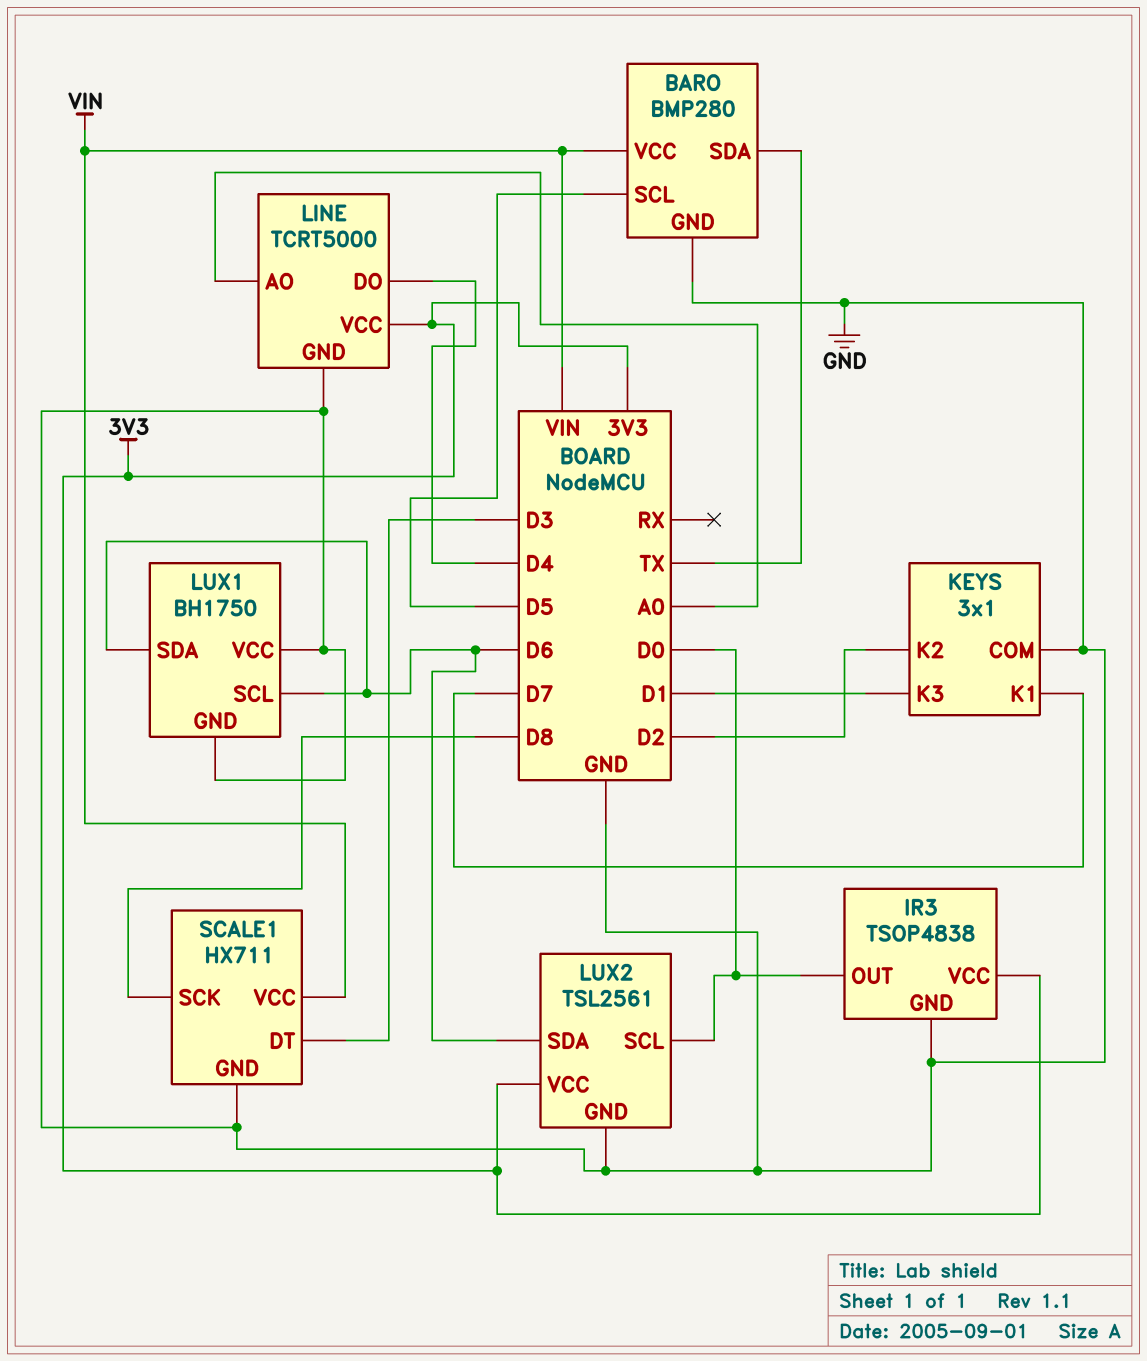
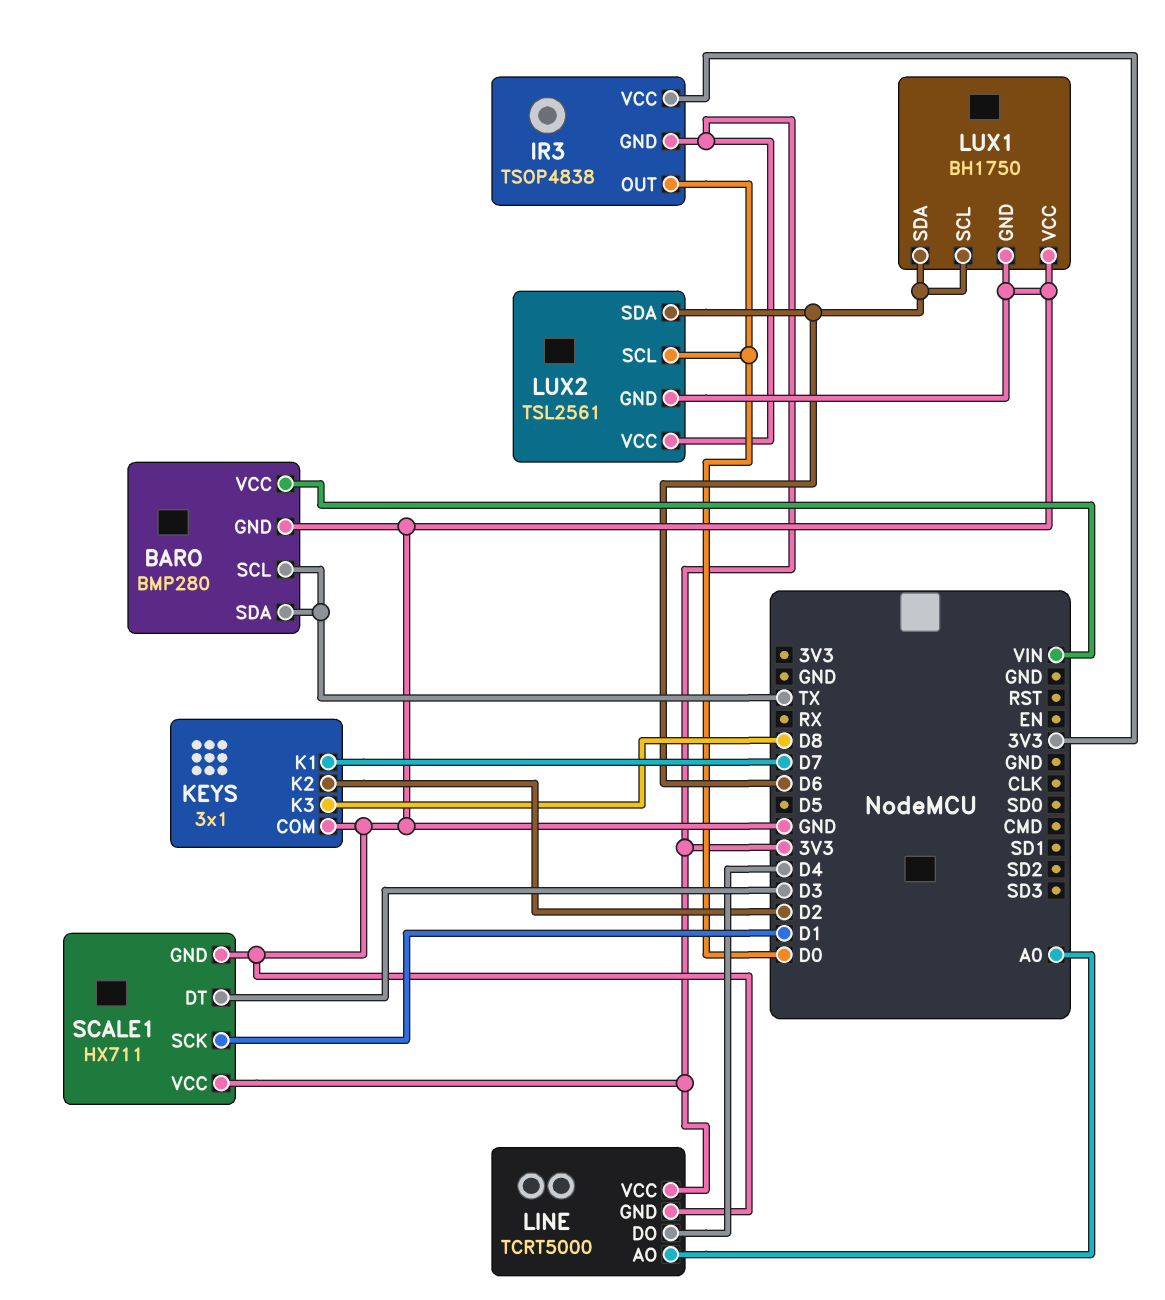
BARO pin SCL: D5 -> TX
IR3 pin GND: GND -> 3V3
KEYS pin K3: D1 -> D8
SCALE1 pin SCK: D8 -> D1
SCALE1 pin VCC: VIN -> 3V3

